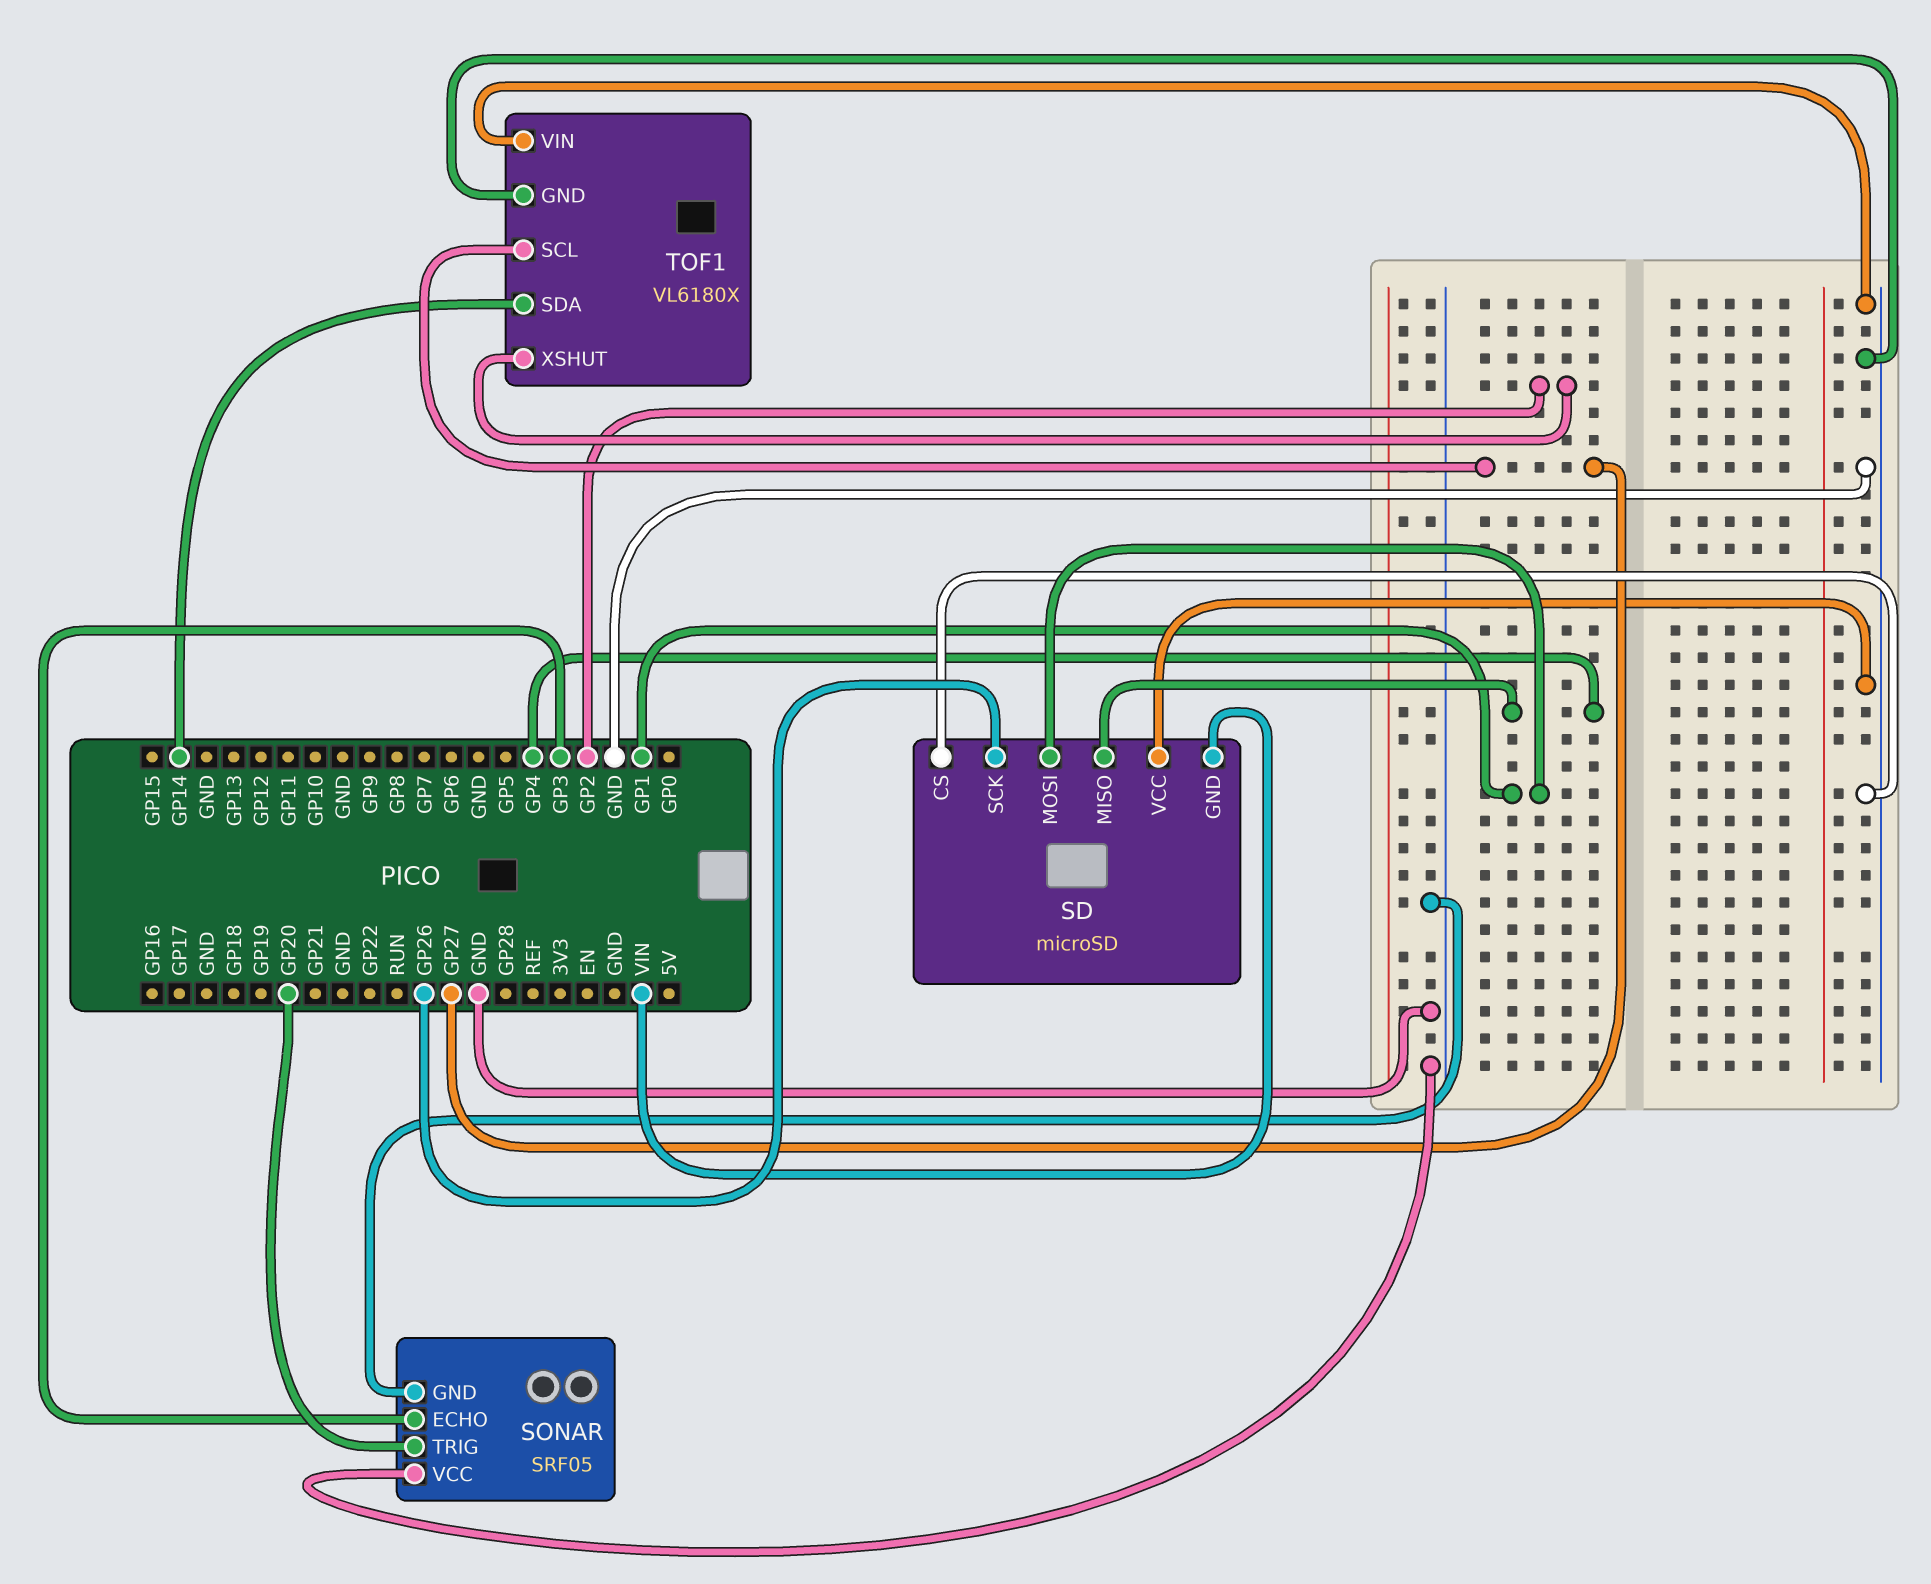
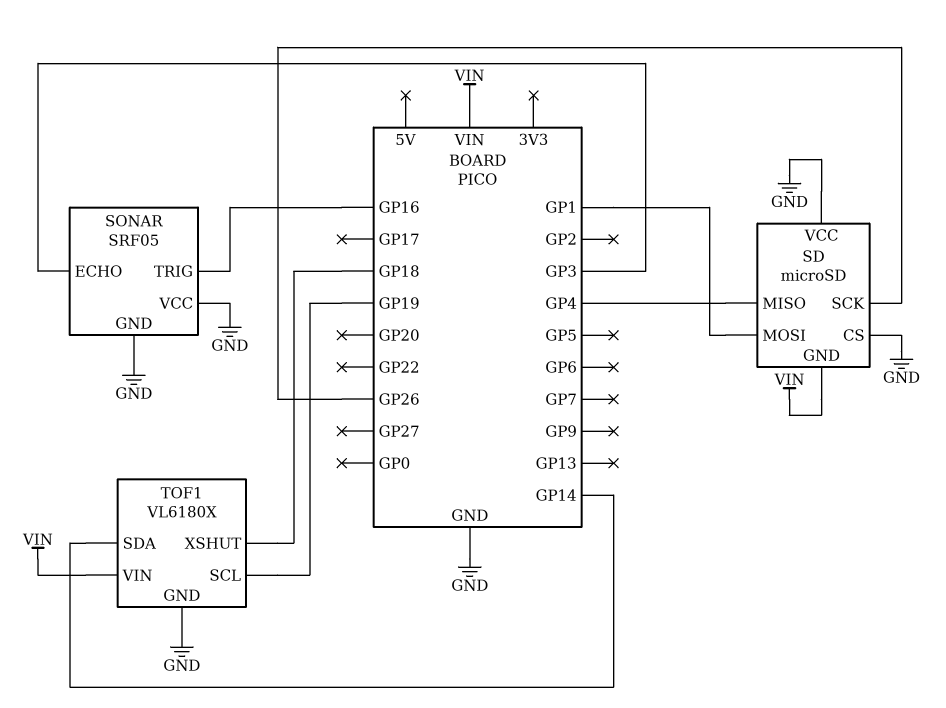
SONAR pin TRIG: GP20 -> GP16
TOF1 pin SCL: GP27 -> GP19
TOF1 pin VIN: GND -> VIN
TOF1 pin XSHUT: GP2 -> GP18

